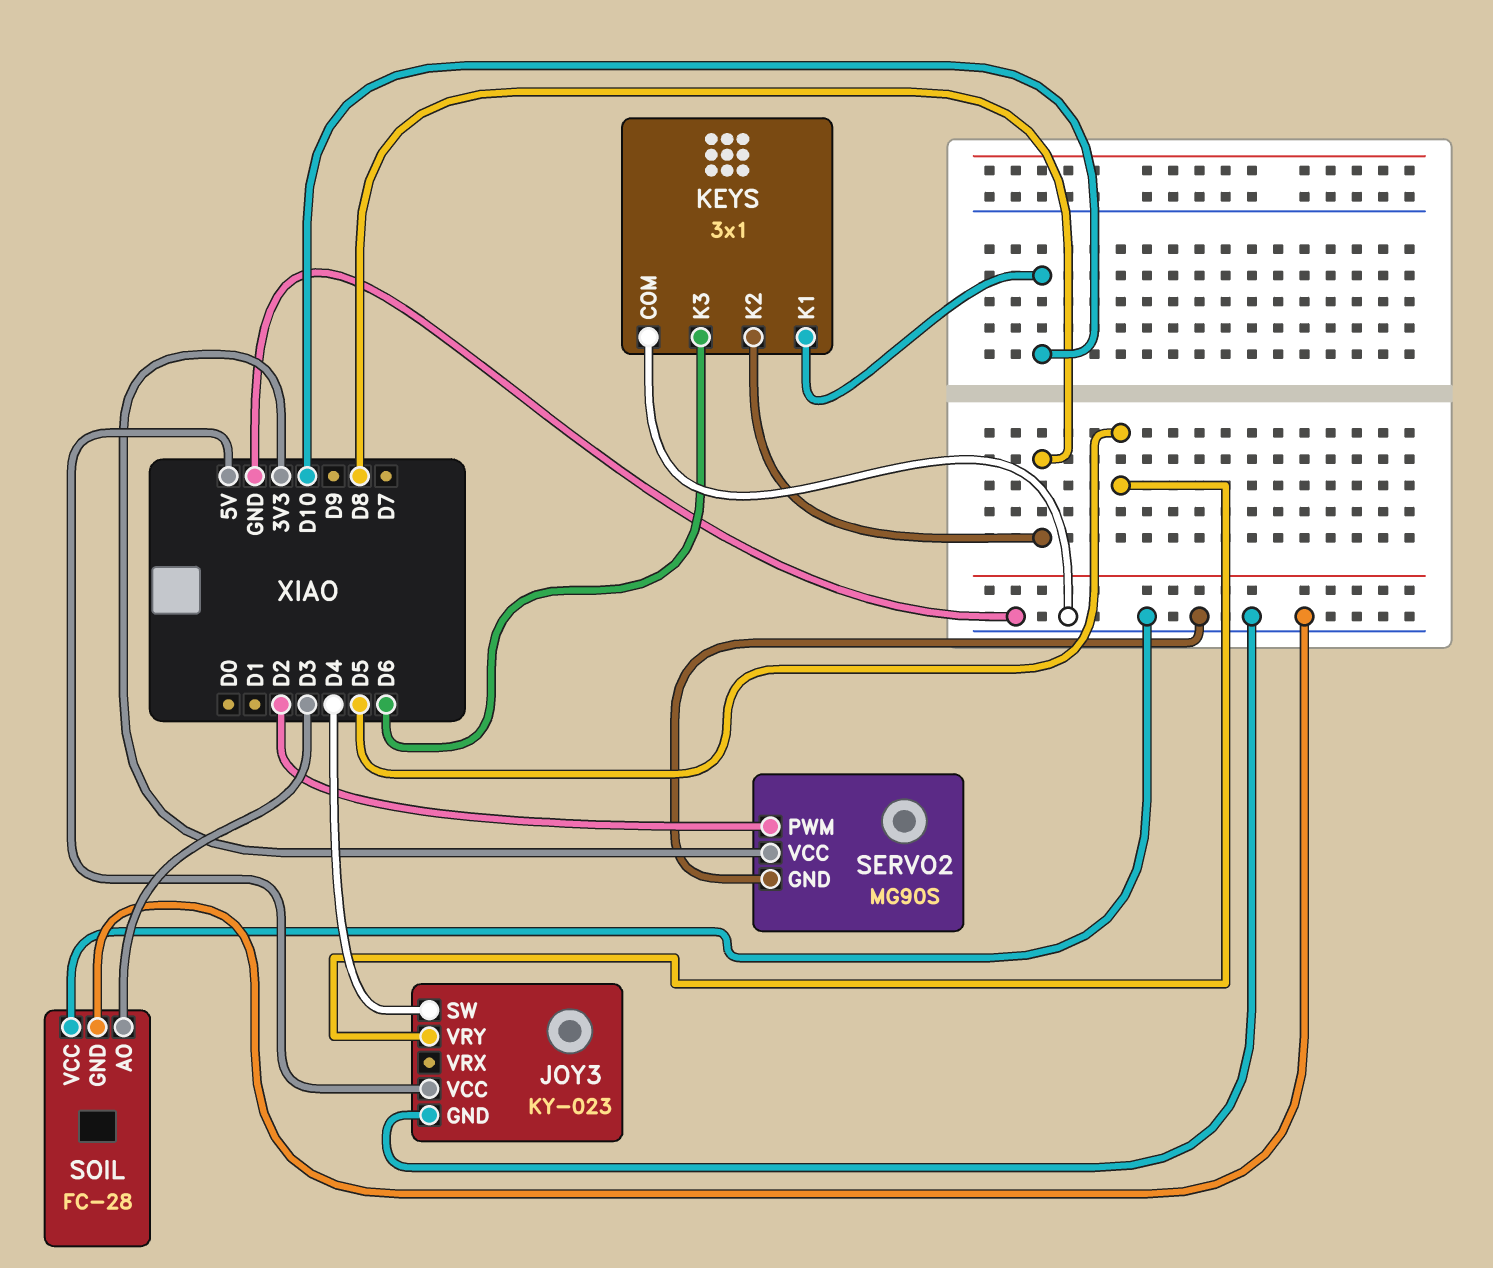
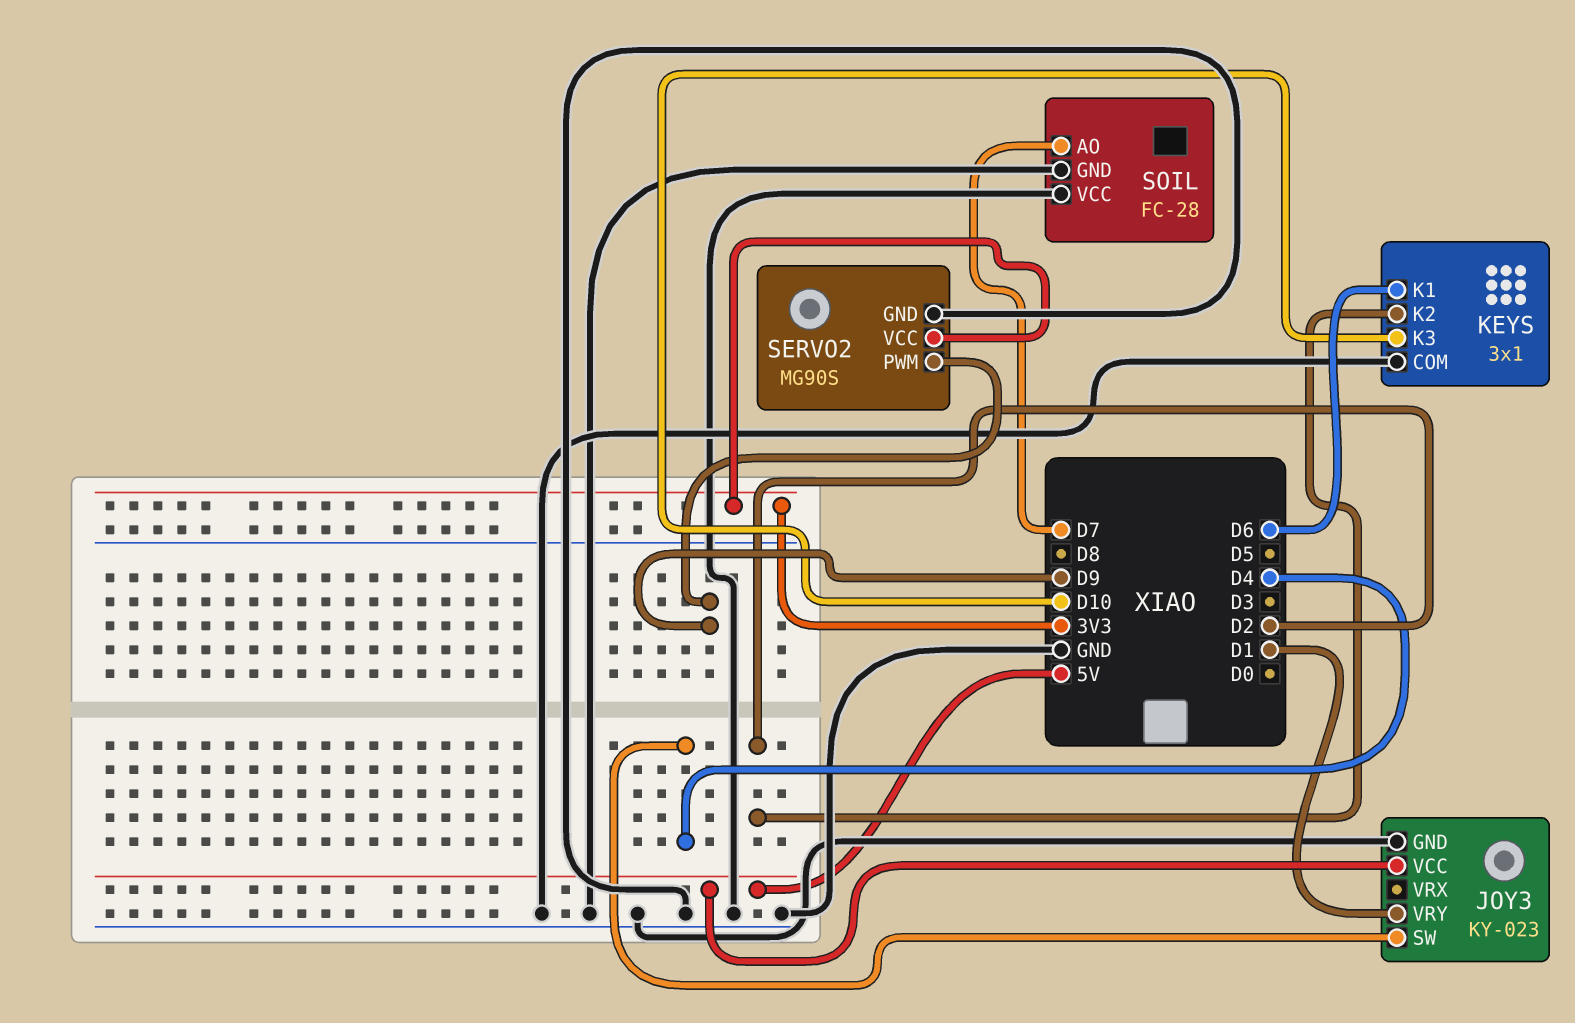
JOY3 pin VRY: D5 -> D1
KEYS pin K1: D10 -> D6
KEYS pin K2: D8 -> D2
KEYS pin K3: D6 -> D10
SERVO2 pin PWM: D2 -> D9
SOIL pin AO: D3 -> D7

